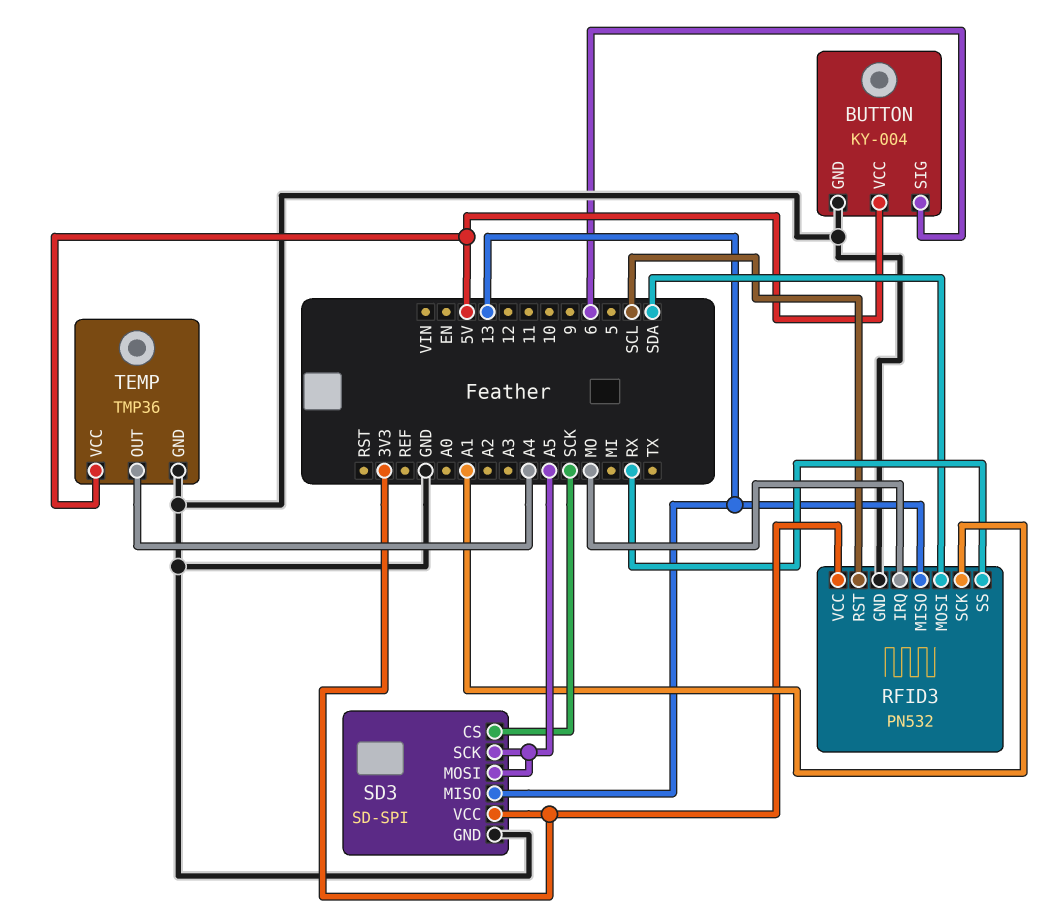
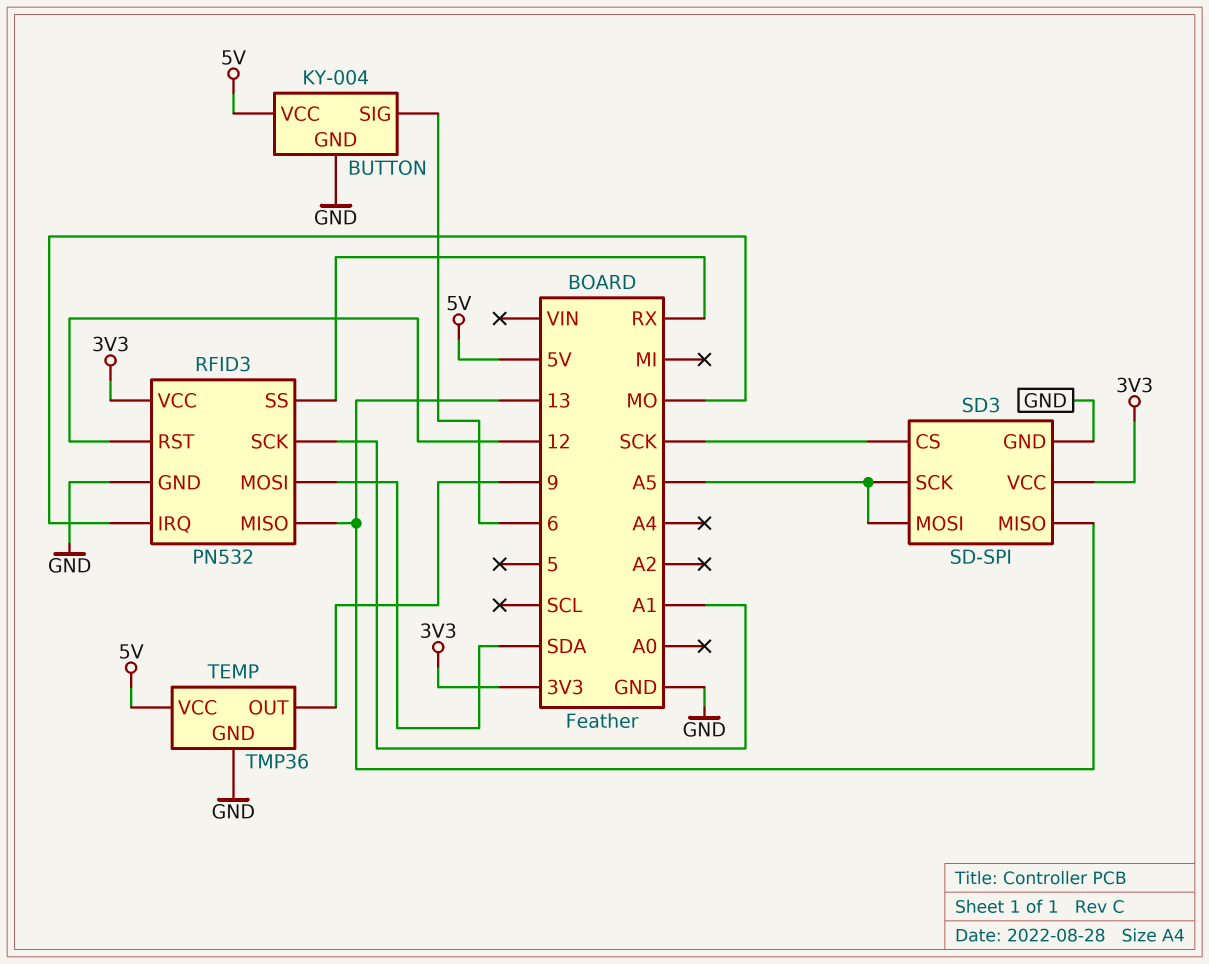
RFID3 pin RST: SCL -> 12
TEMP pin OUT: A4 -> 9

